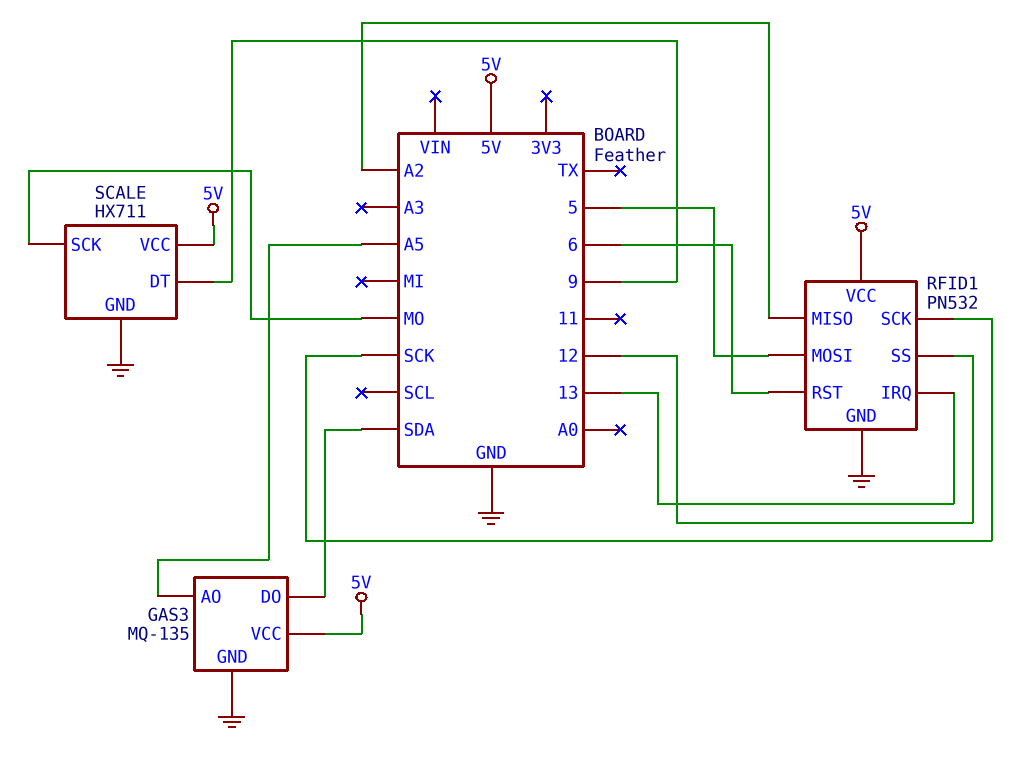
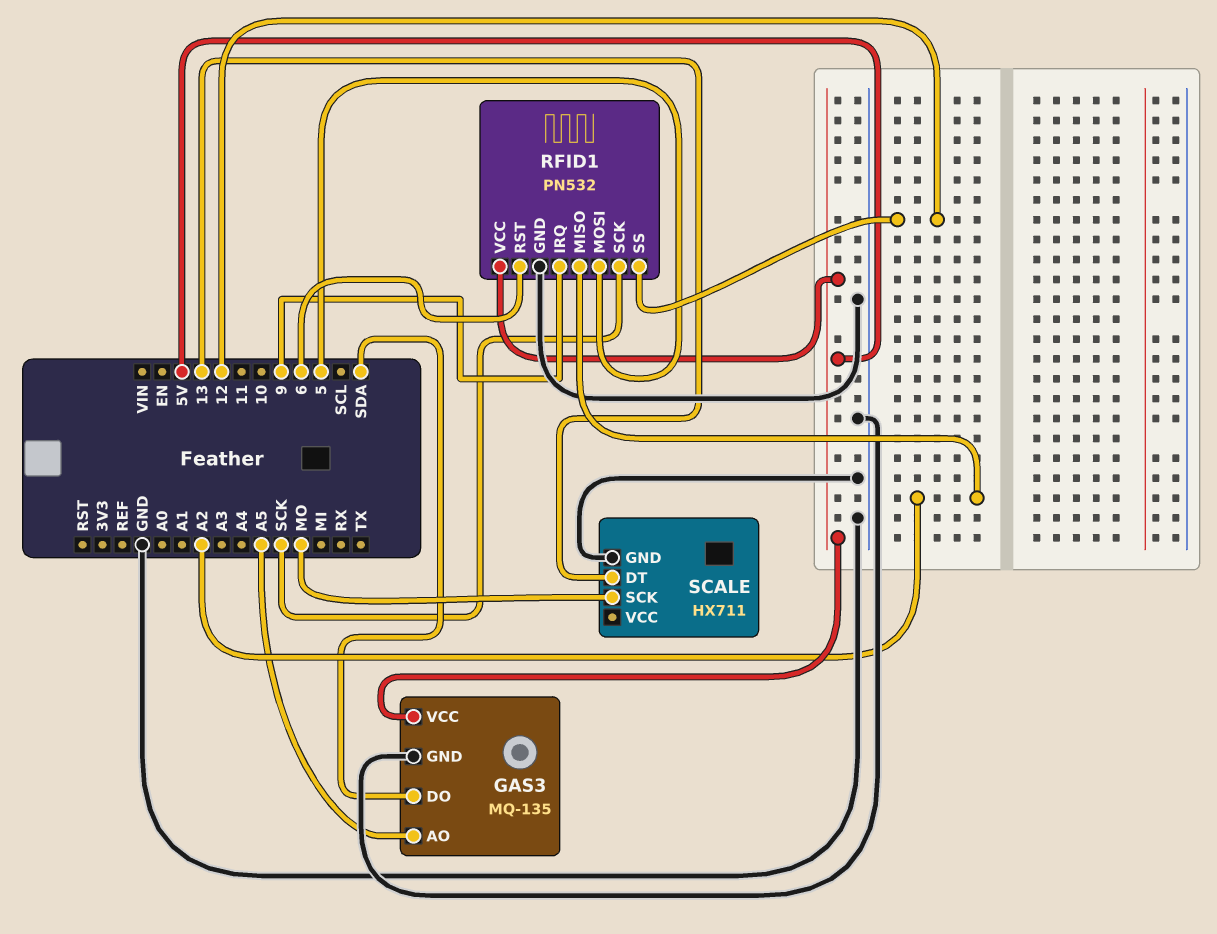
RFID1 pin IRQ: 13 -> 9
SCALE pin DT: 9 -> 13
SCALE pin VCC: 5V -> none

